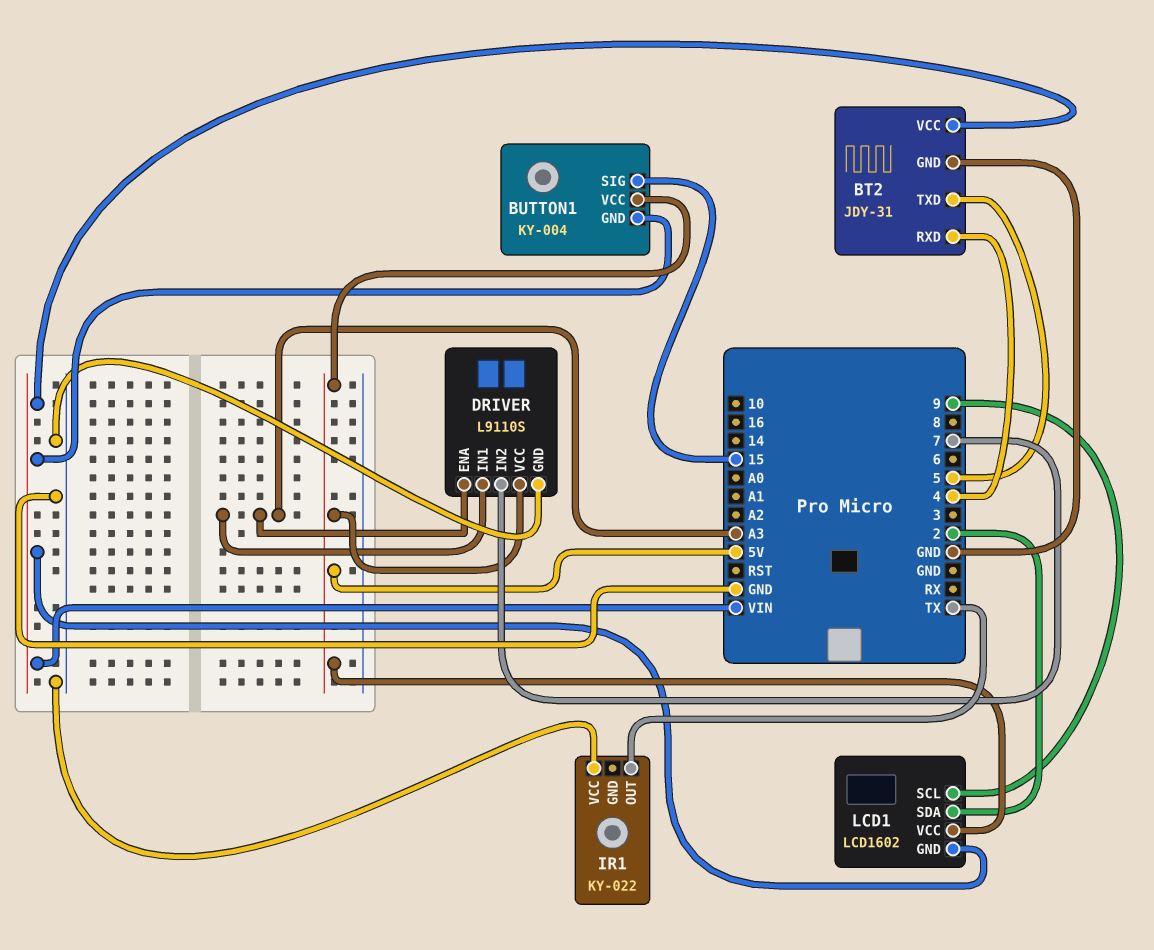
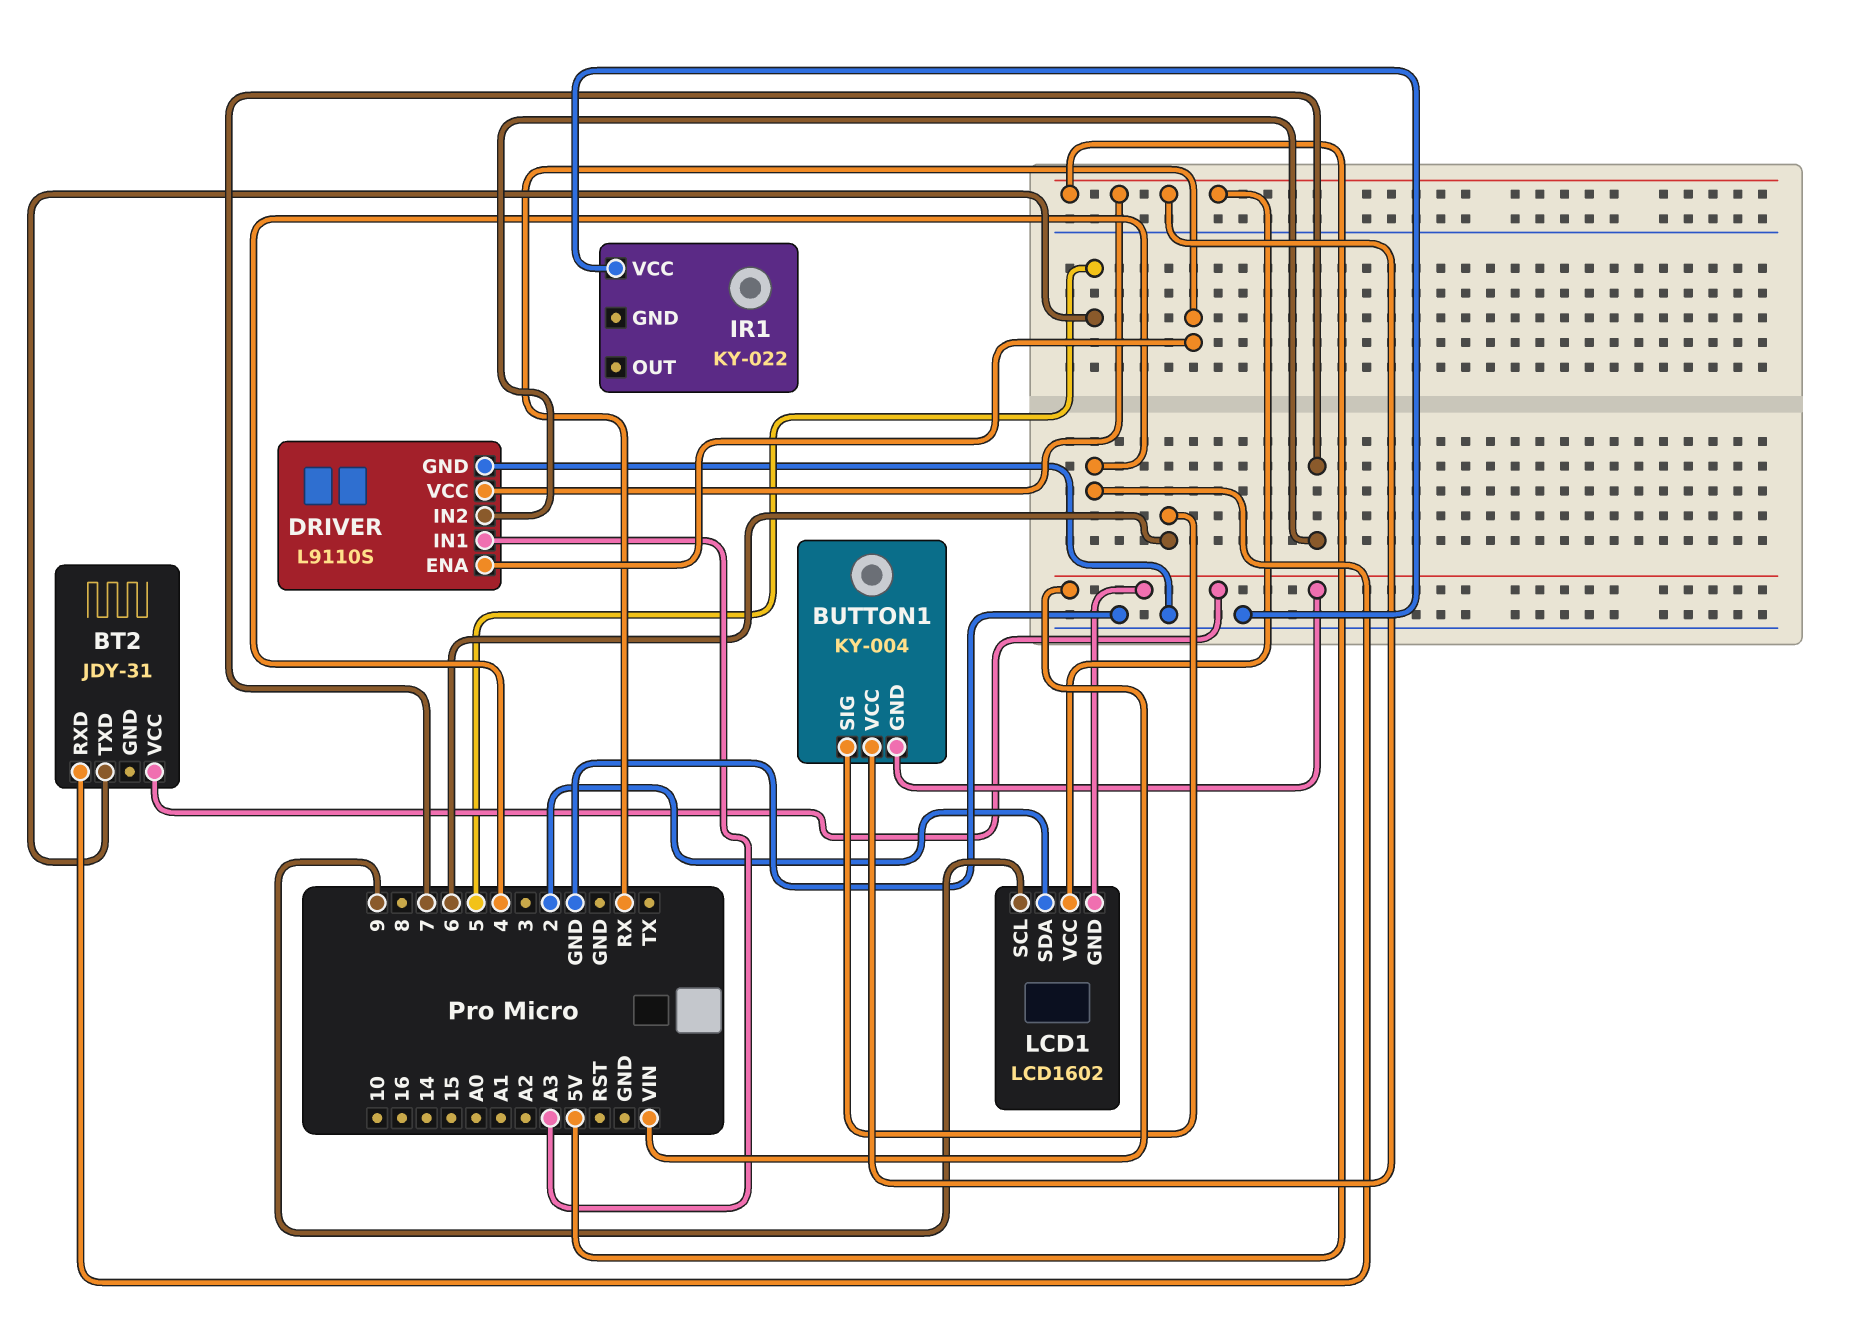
BT2 pin GND: GND -> none
BUTTON1 pin SIG: 15 -> 6
DRIVER pin ENA: A3 -> RX
IR1 pin OUT: TX -> none

